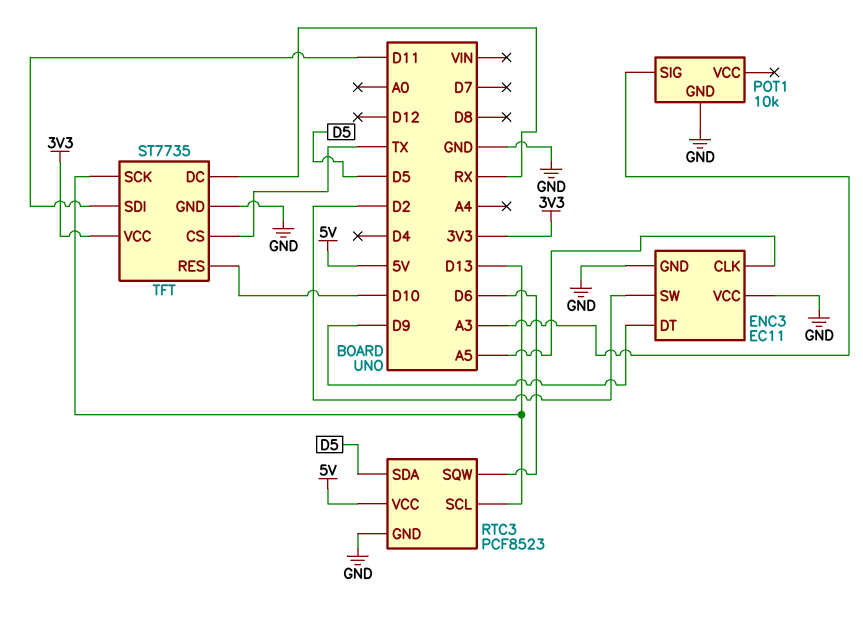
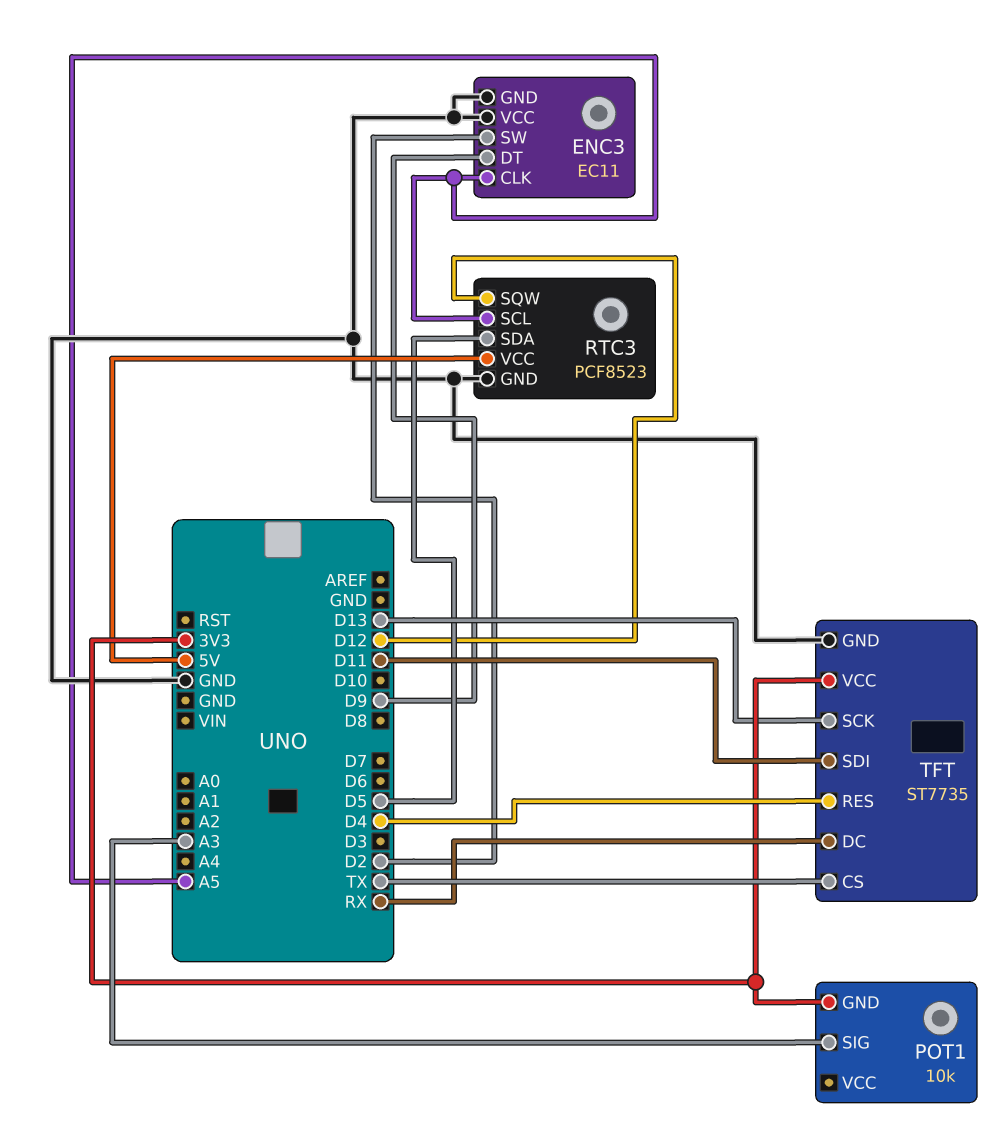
POT1 pin GND: GND -> 3V3
RTC3 pin SCL: D13 -> A5
RTC3 pin SQW: D6 -> D12
TFT pin RES: D10 -> D4

